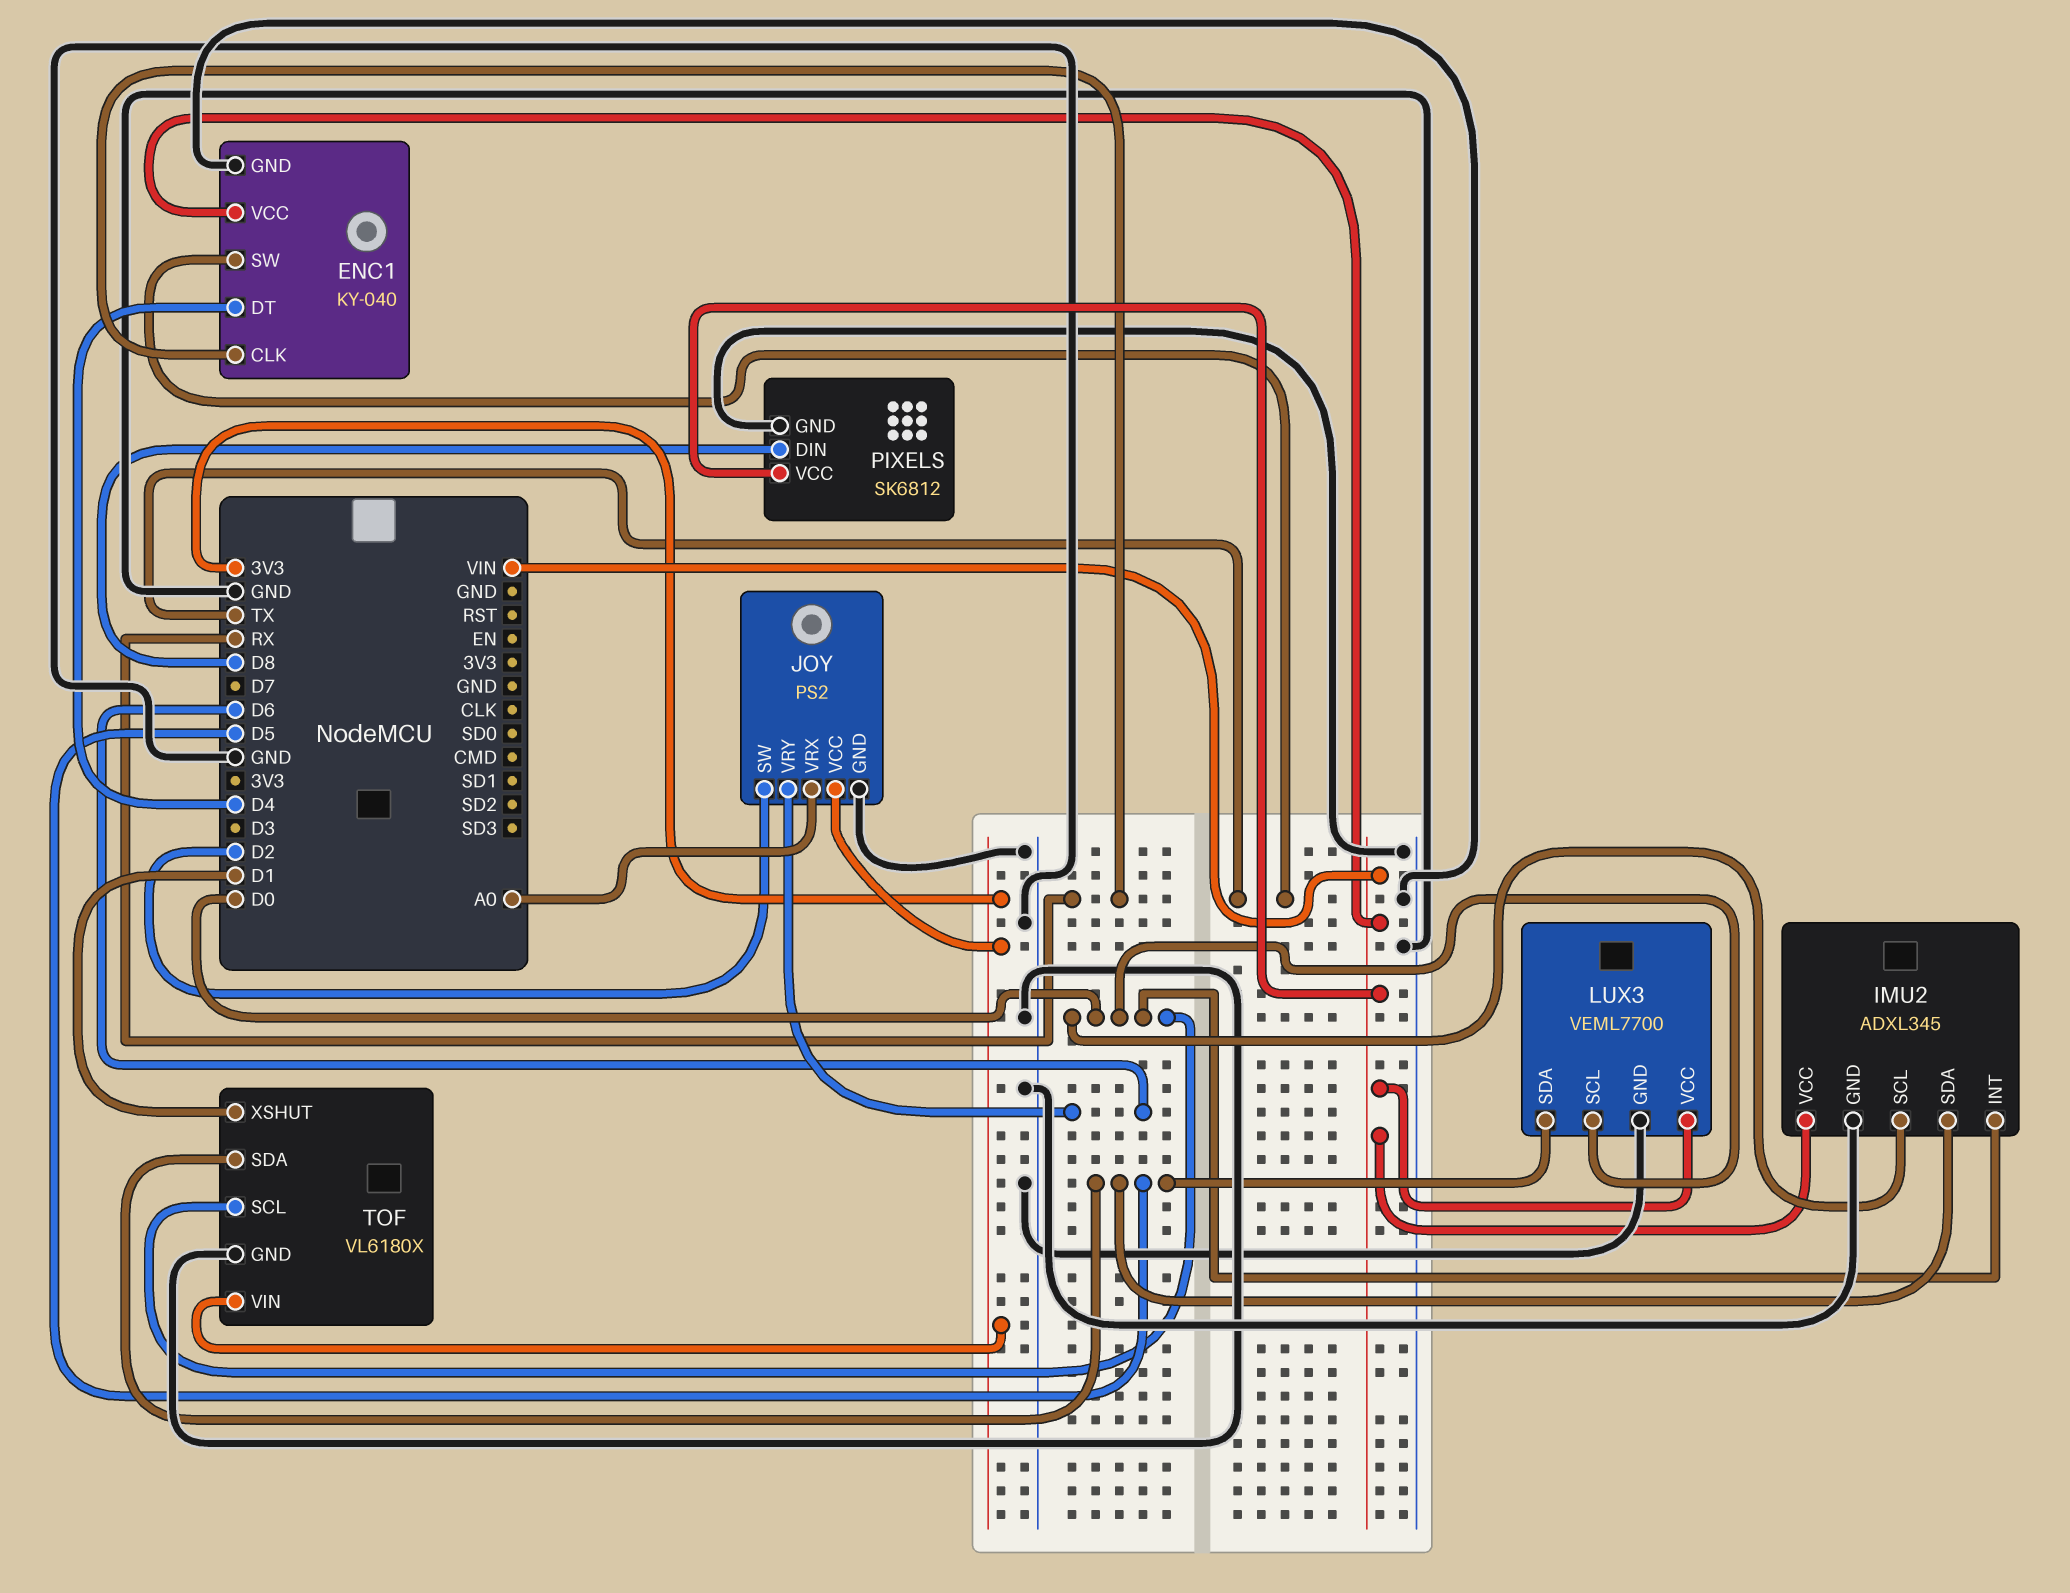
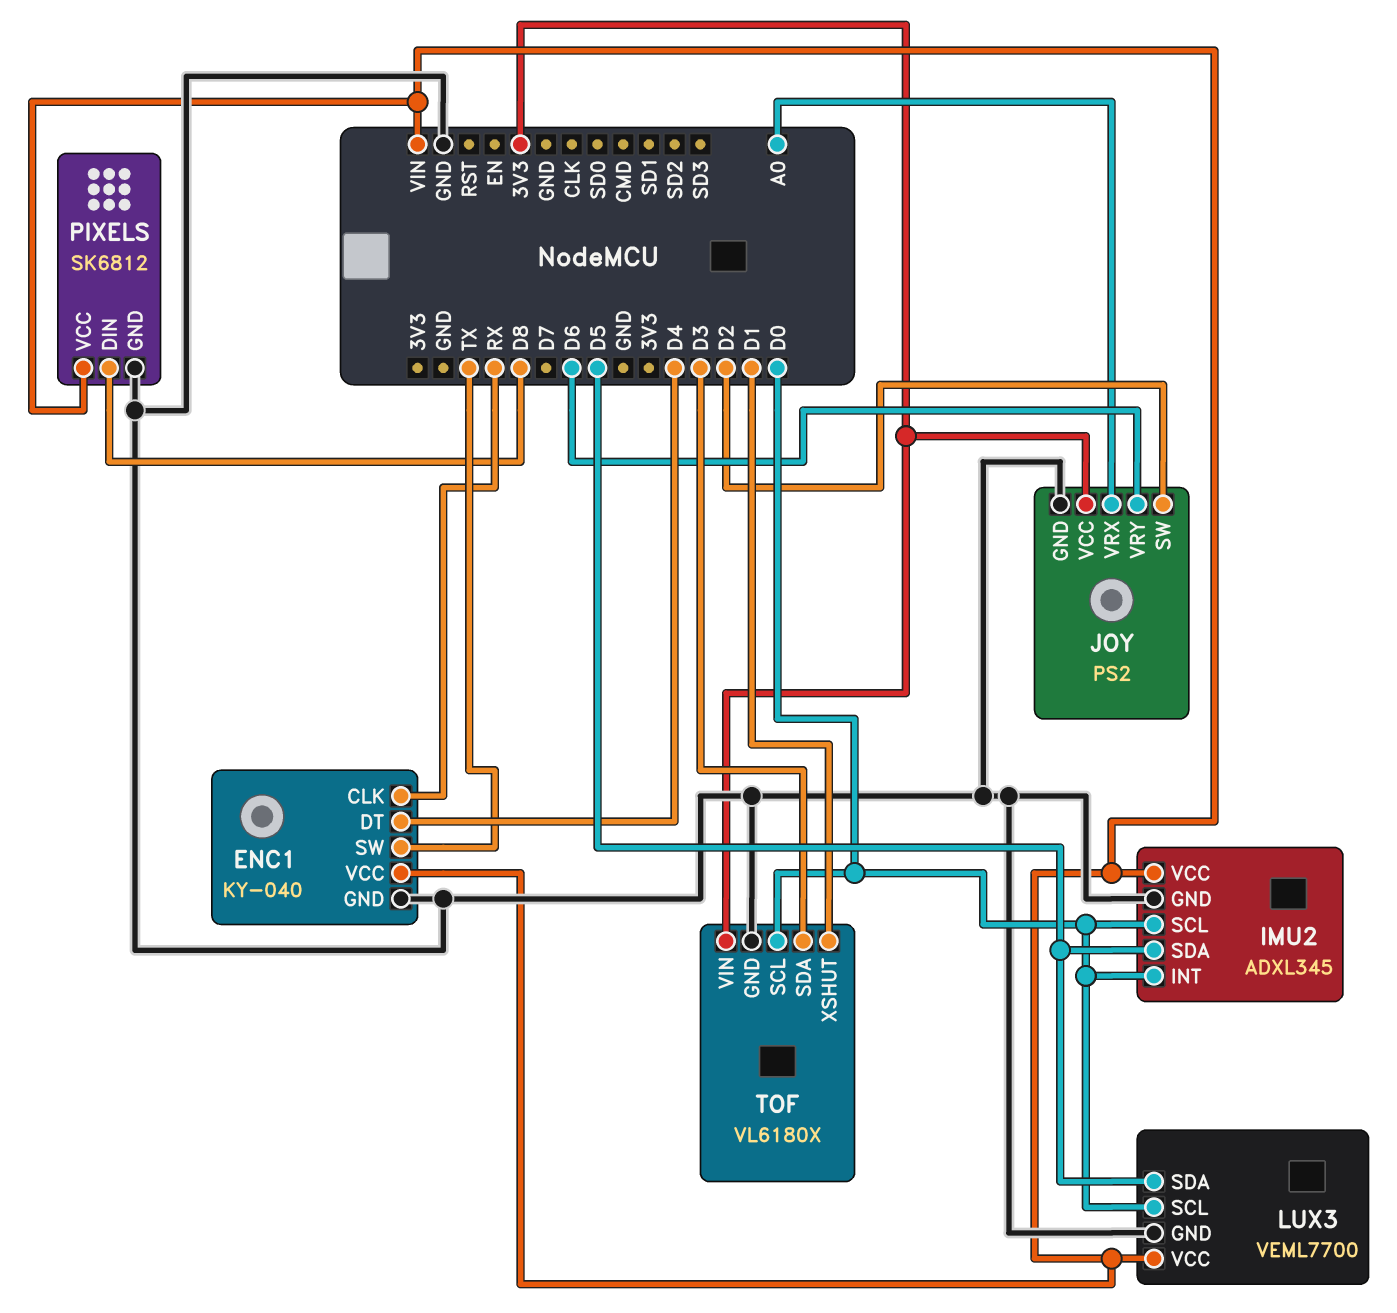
TOF pin SDA: D5 -> D3

